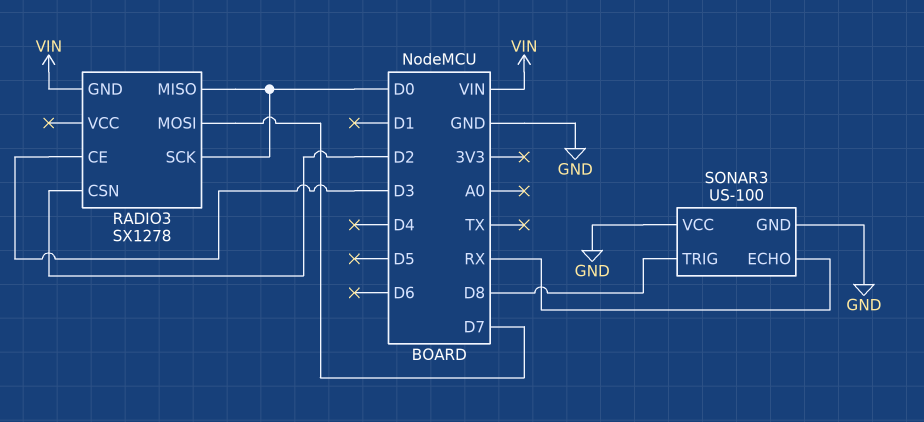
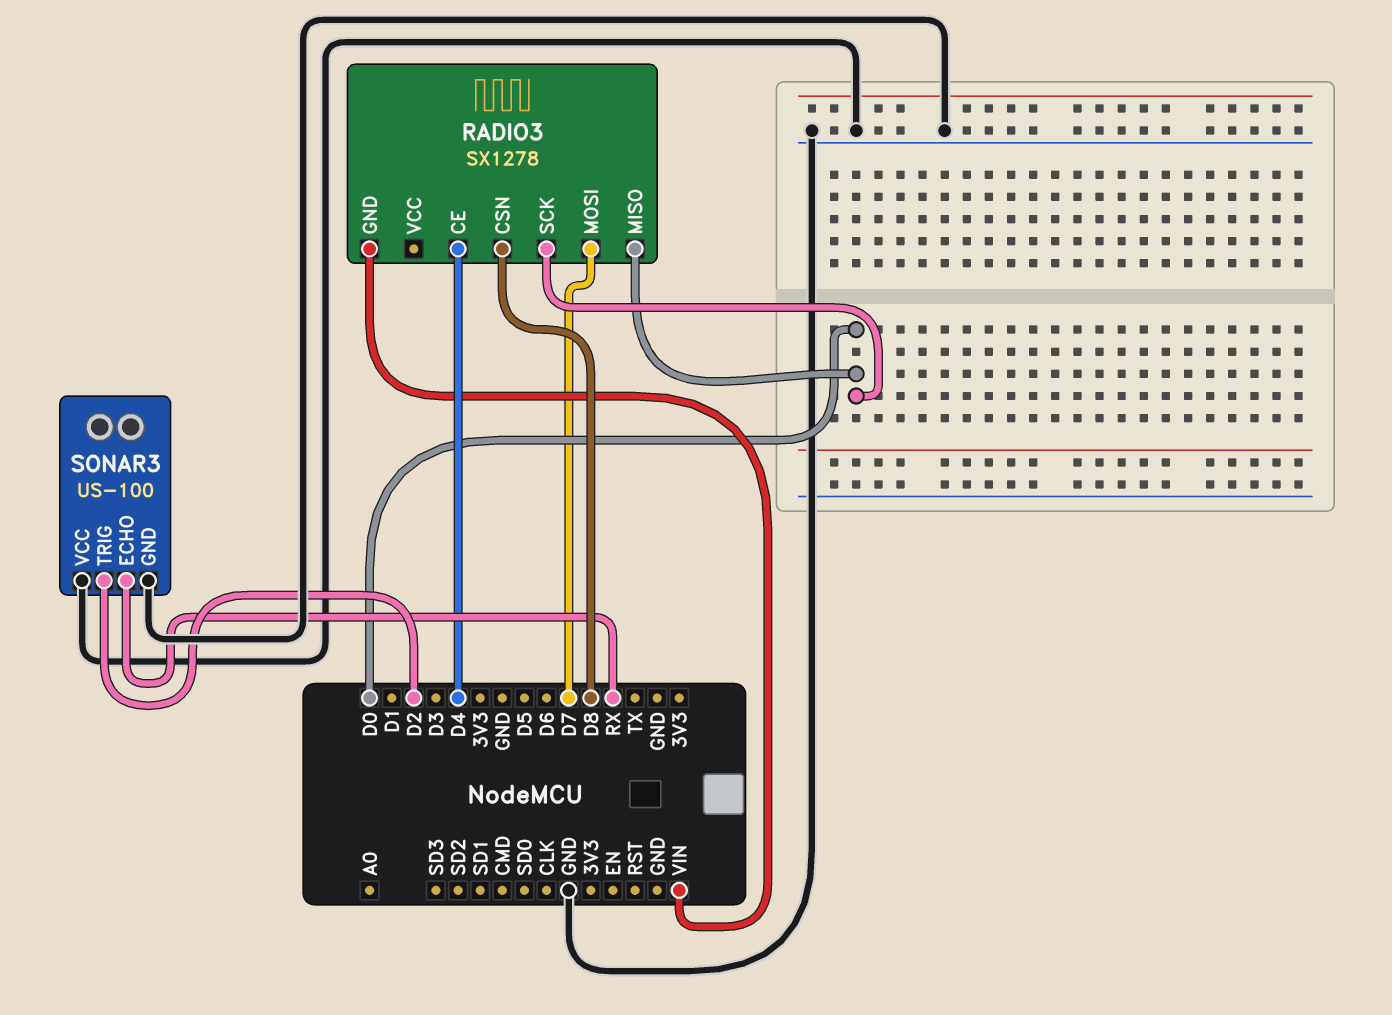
RADIO3 pin CE: D3 -> D4
RADIO3 pin CSN: D2 -> D8
SONAR3 pin TRIG: D8 -> D2

